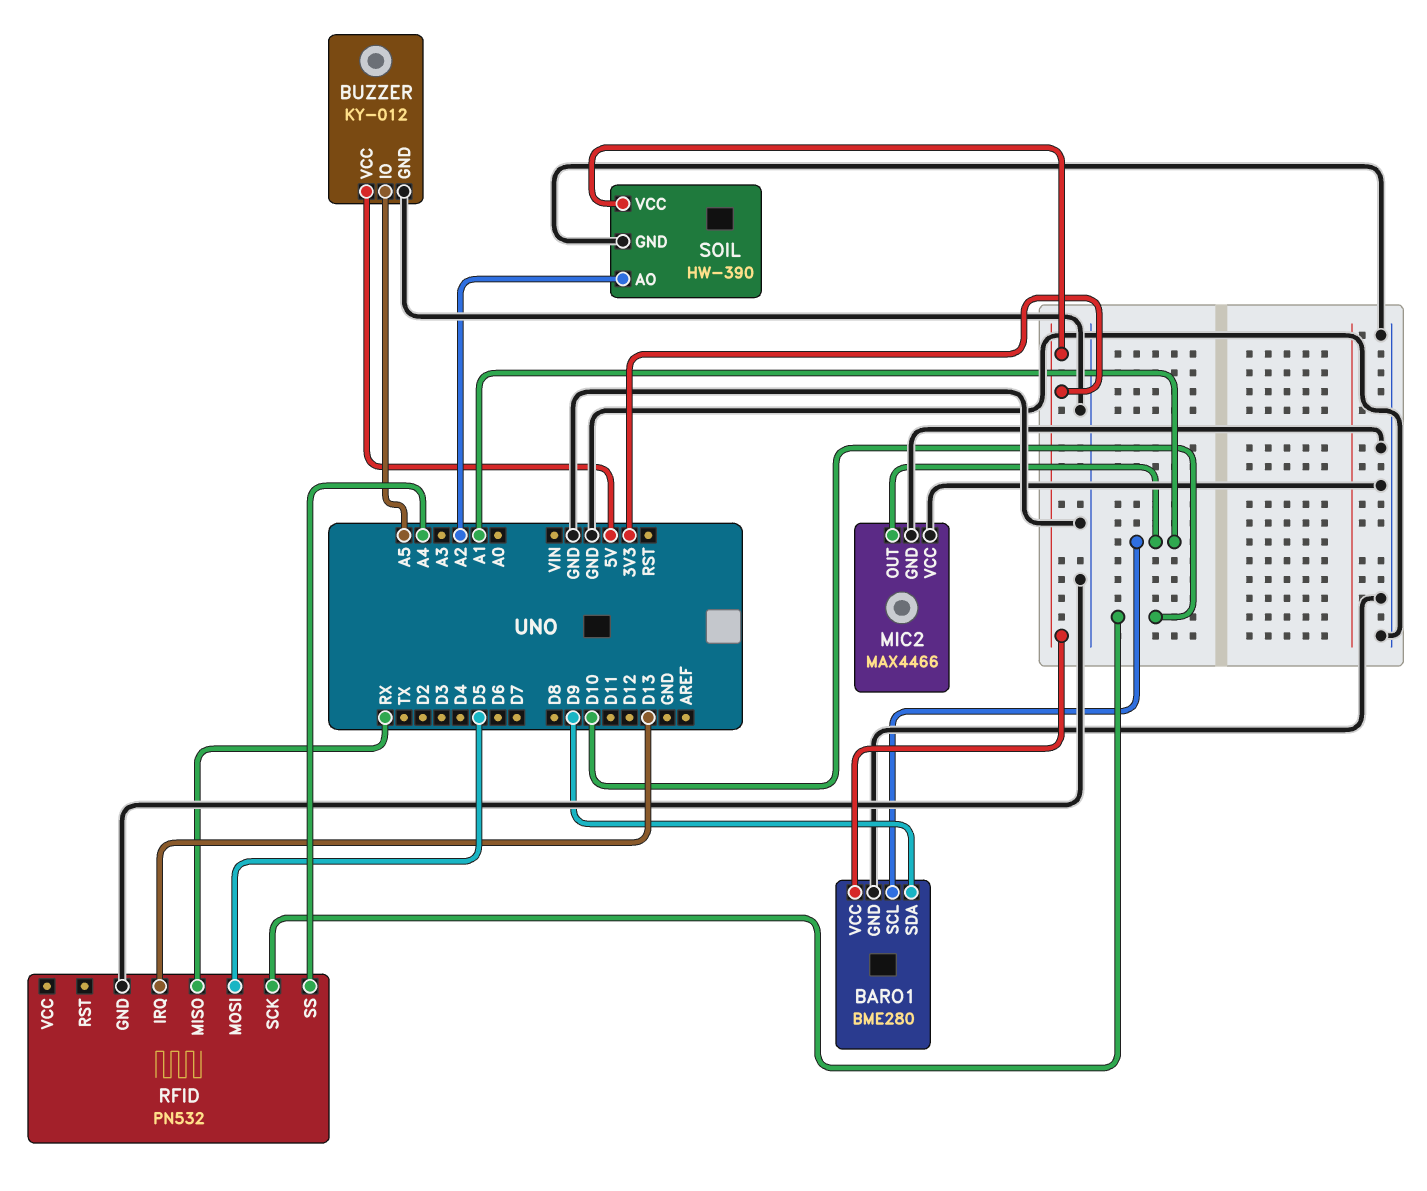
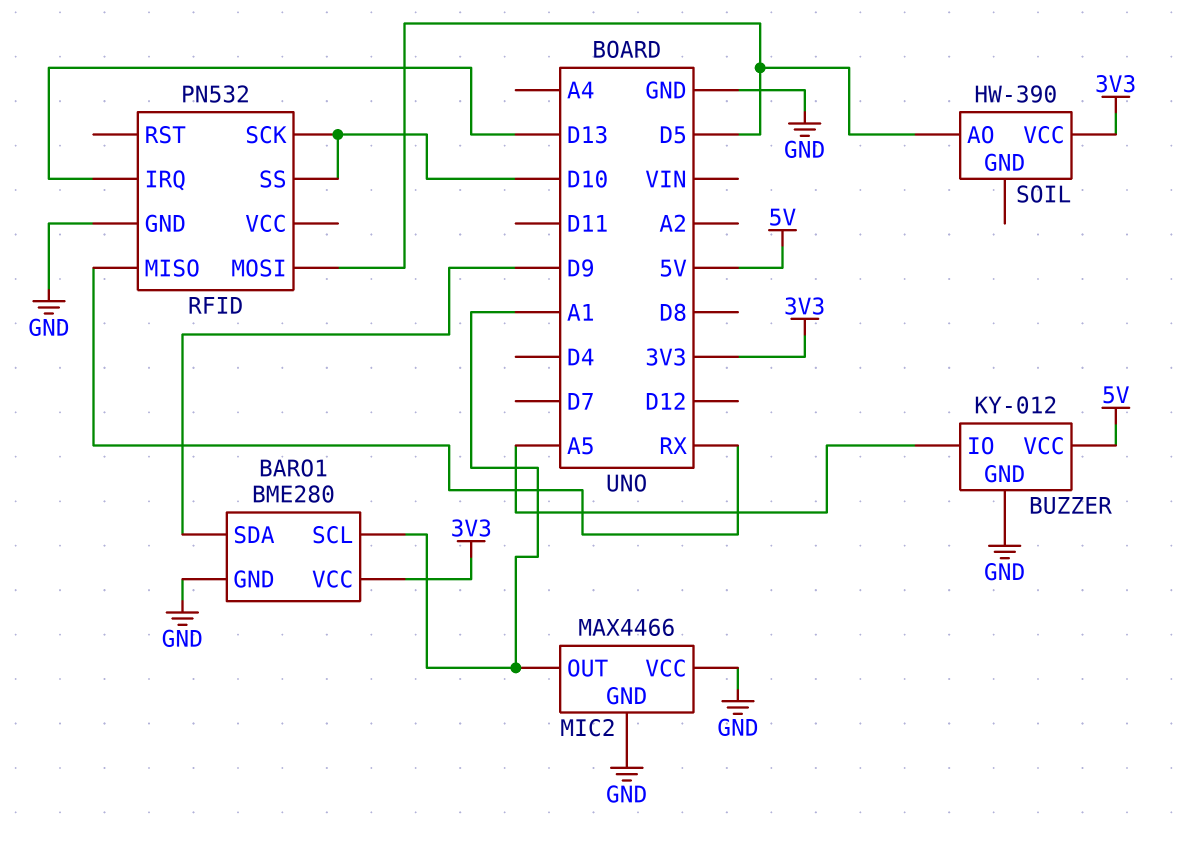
RFID pin SS: A4 -> D10
SOIL pin AO: A2 -> D5
SOIL pin GND: GND -> none

